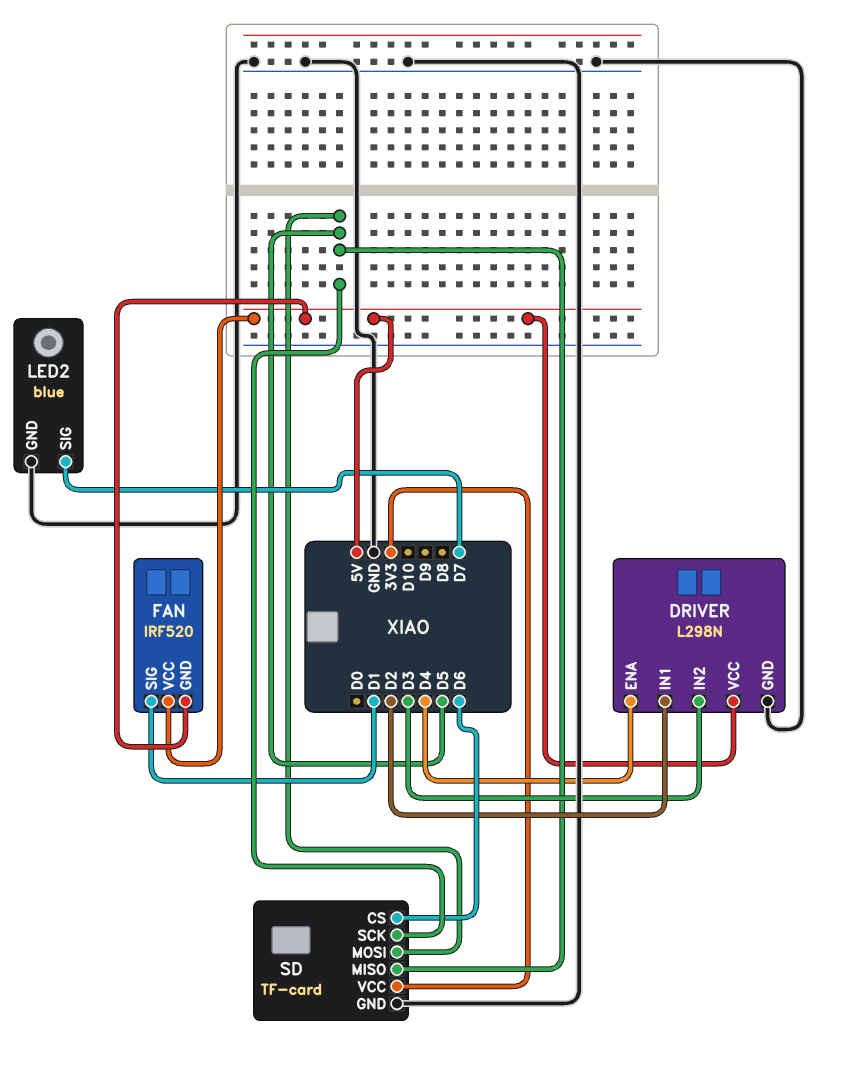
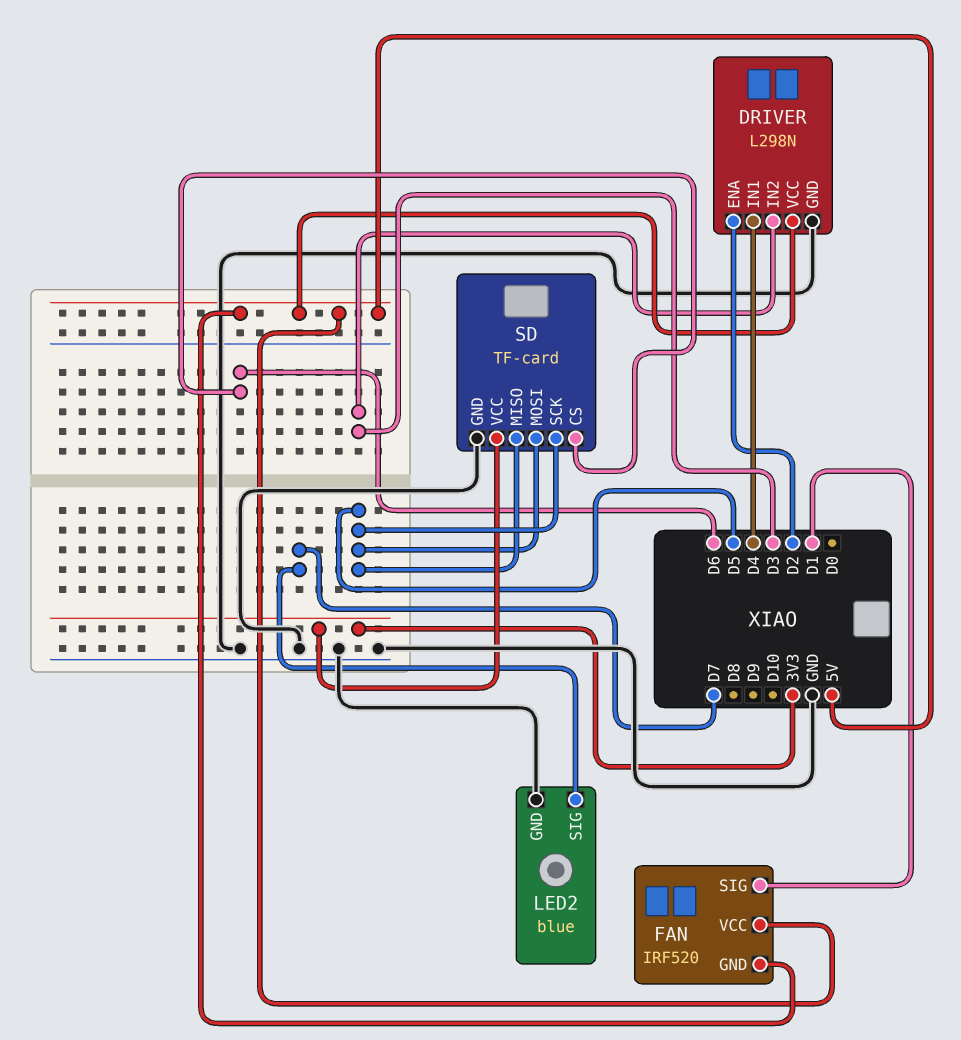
DRIVER pin ENA: D4 -> D2
DRIVER pin IN1: D2 -> D4

